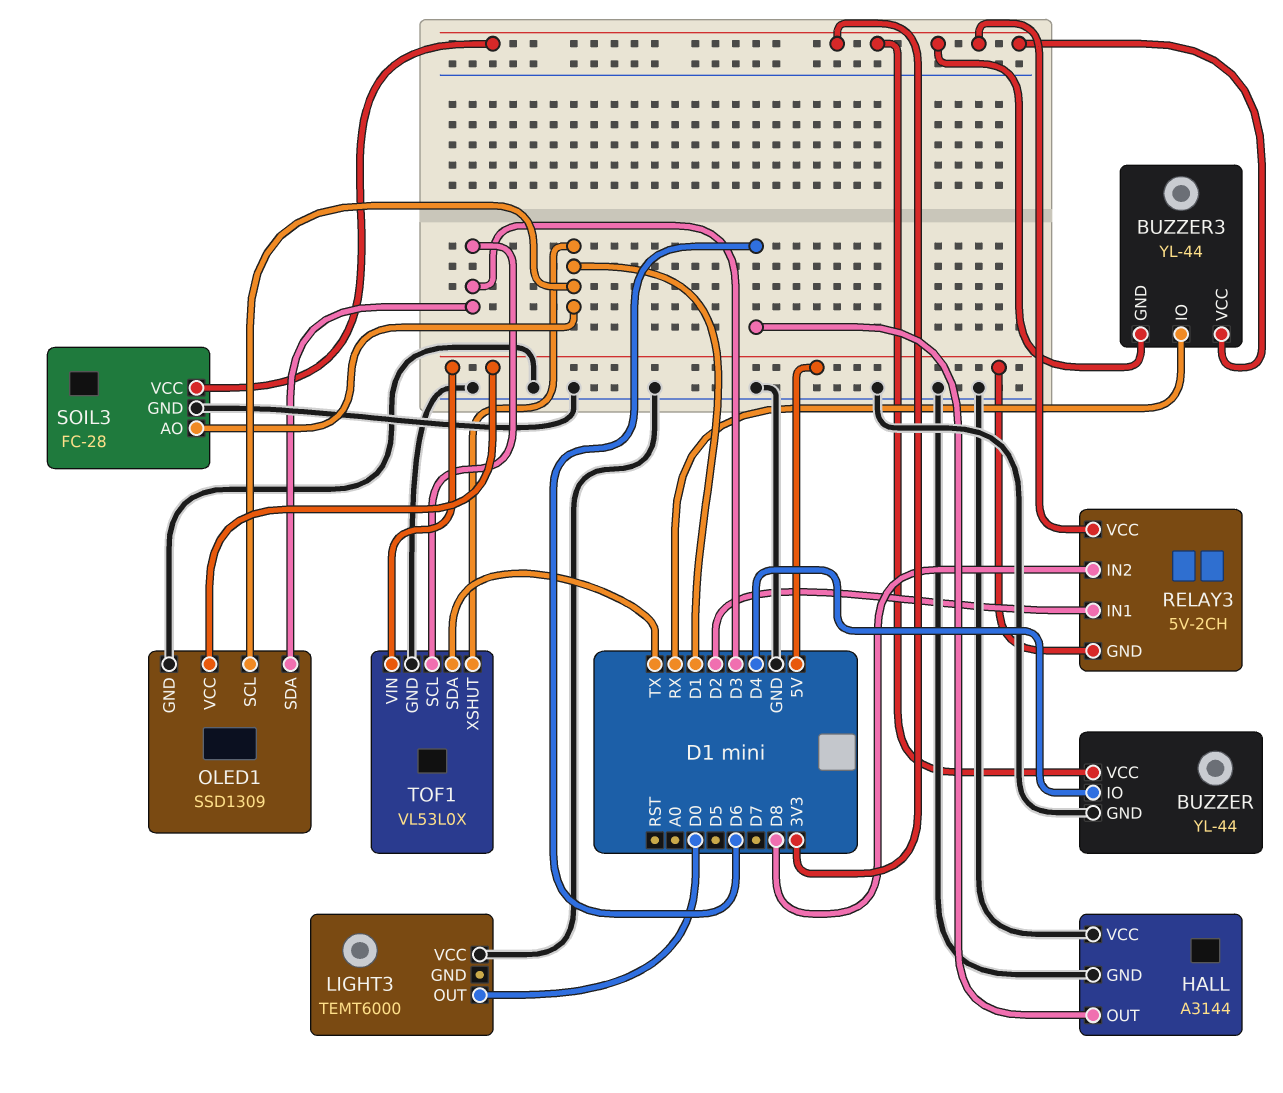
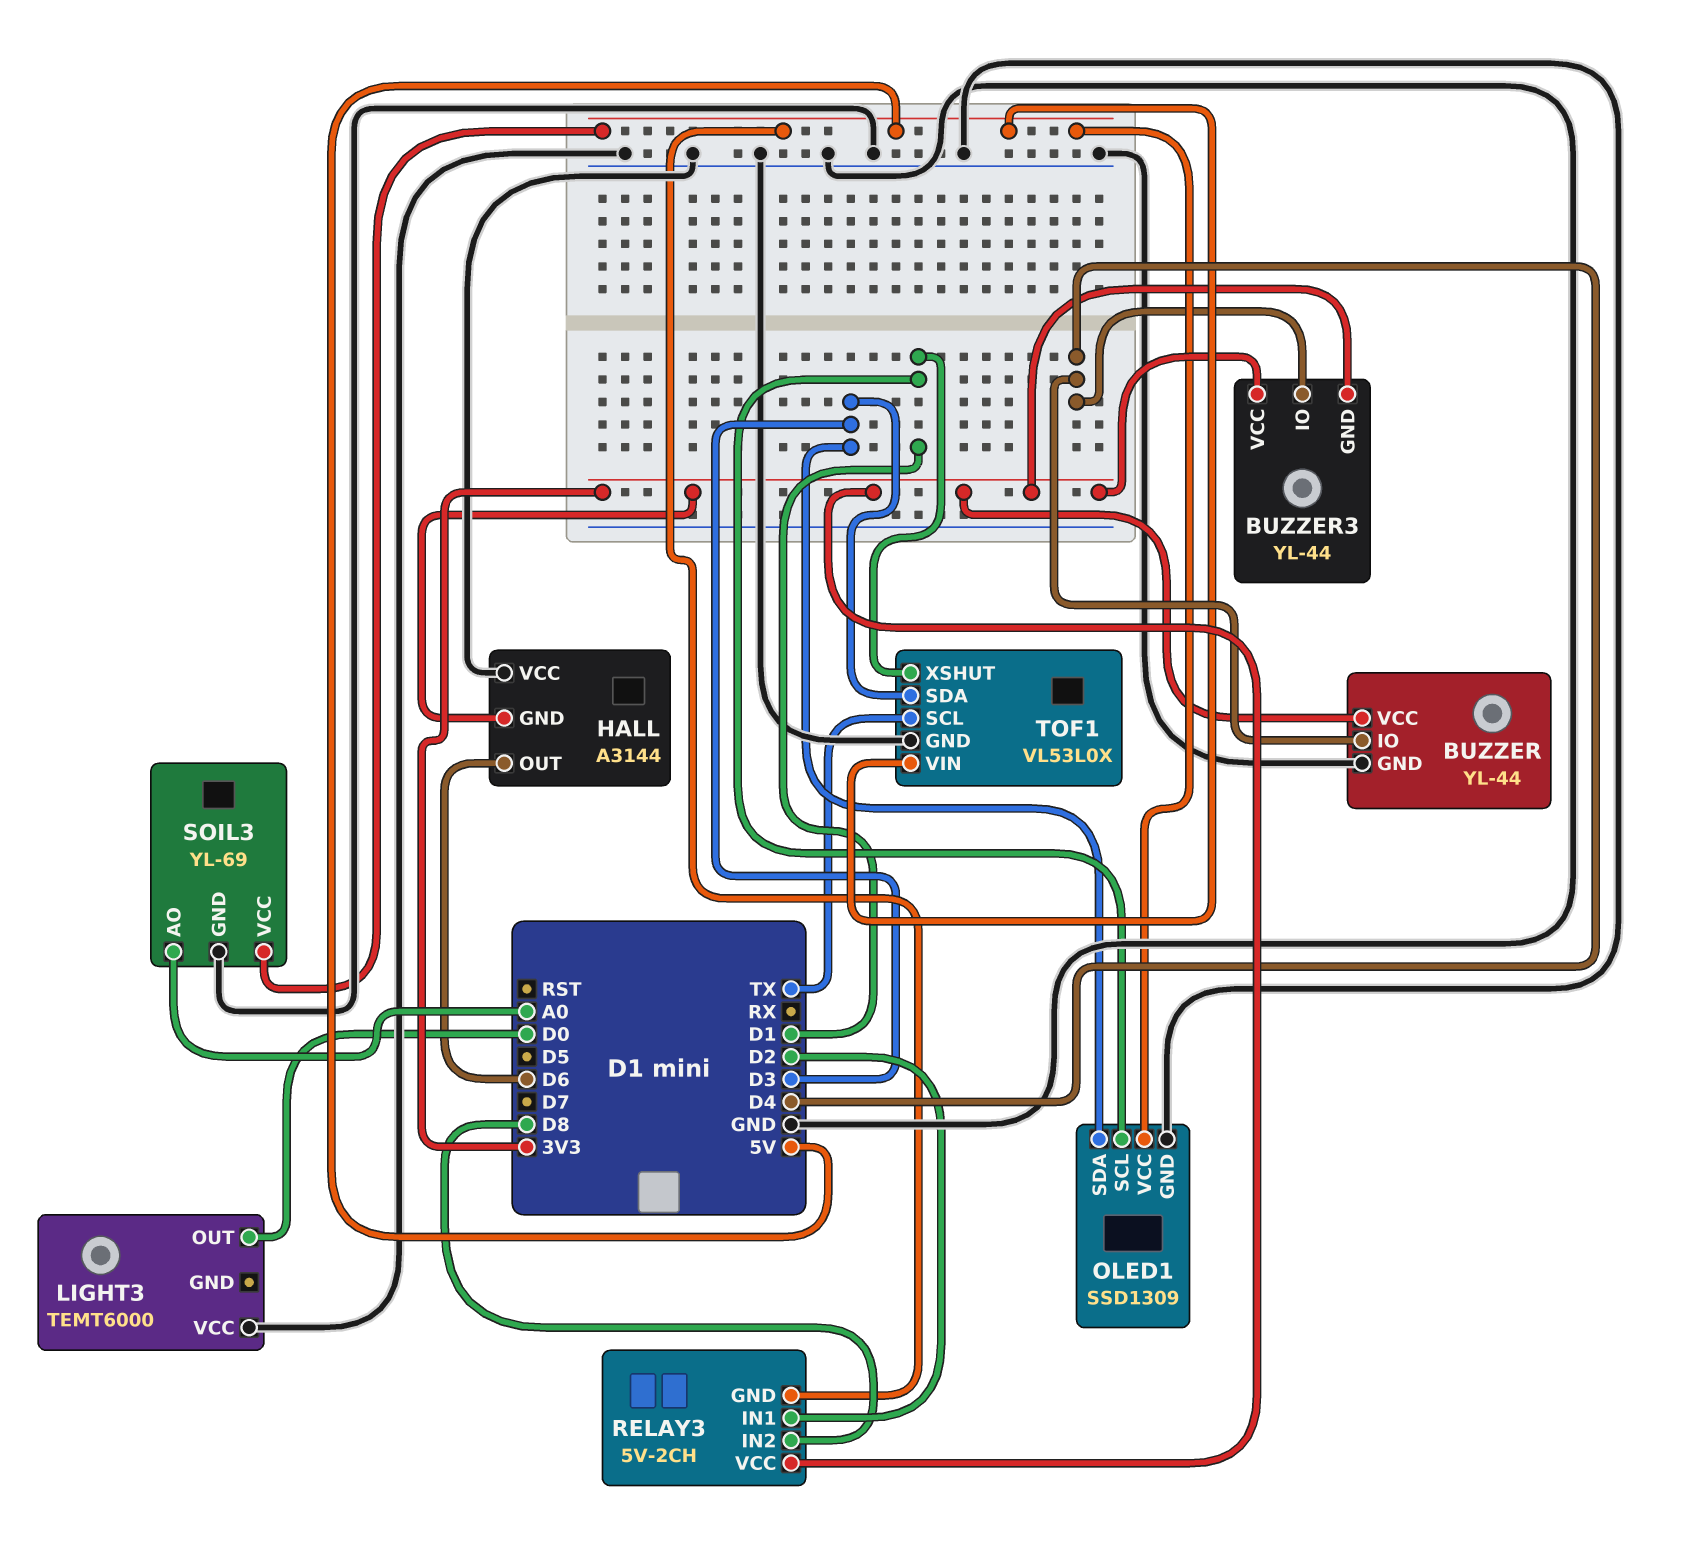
BUZZER3 pin IO: RX -> D4
HALL pin GND: GND -> 3V3
SOIL3: FC-28 -> YL-69
SOIL3 pin AO: D1 -> A0
SOIL3 pin VCC: 3V3 -> 5V
TOF1 pin SCL: D3 -> TX
TOF1 pin SDA: TX -> D3

